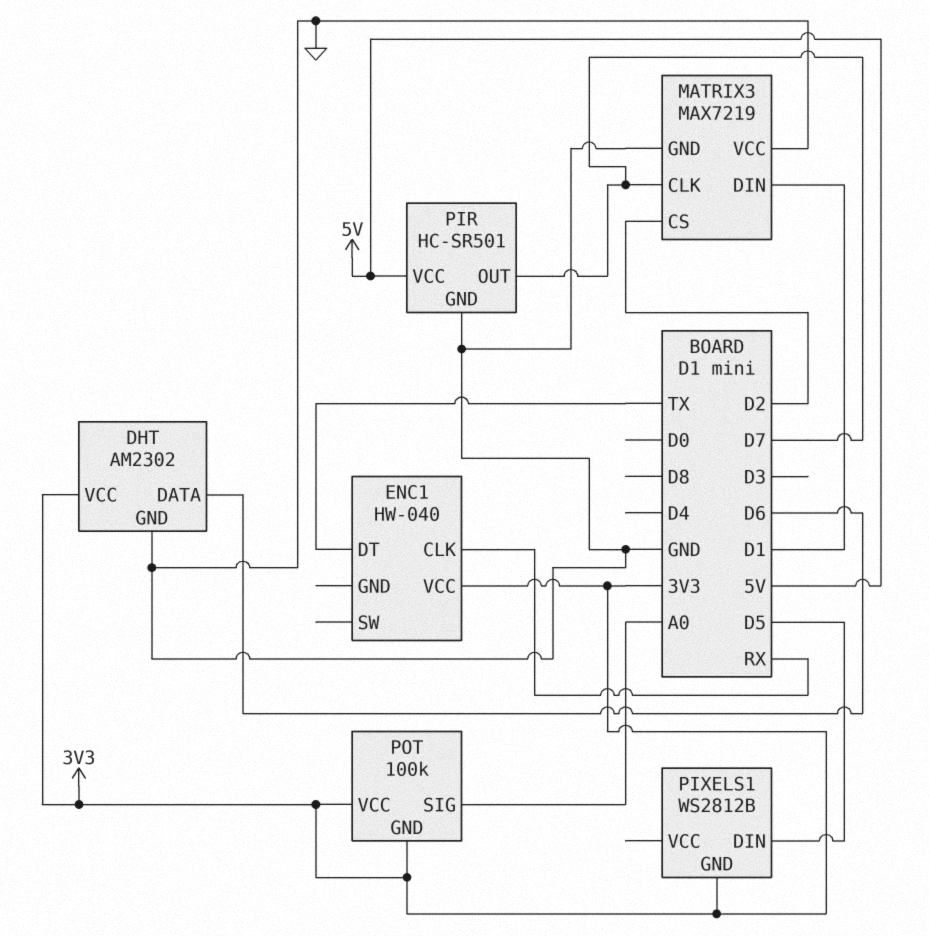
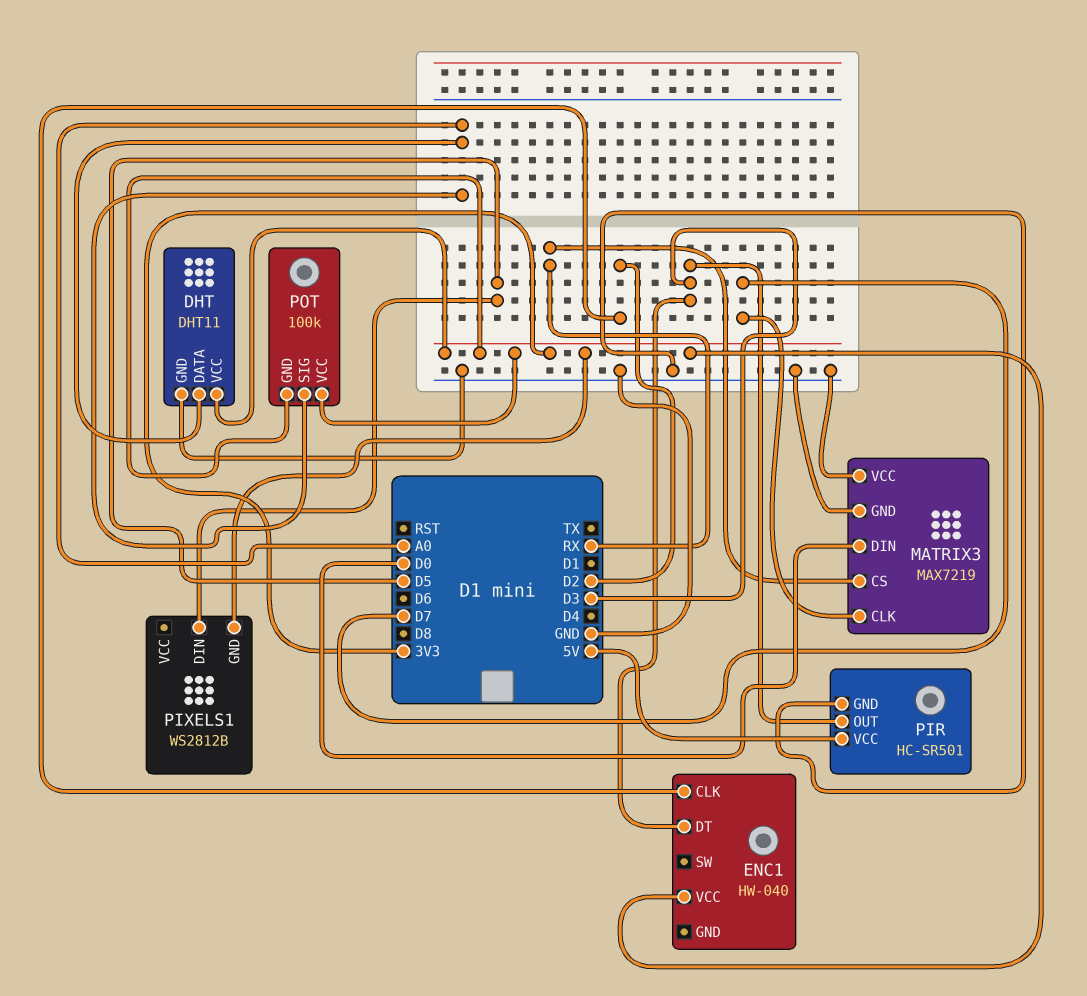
DHT: AM2302 -> DHT11
DHT pin DATA: D6 -> A0
ENC1 pin CLK: RX -> D2
ENC1 pin DT: TX -> D3
MATRIX3 pin CS: D2 -> RX
MATRIX3 pin DIN: D1 -> D0
PIR pin OUT: D7 -> D3

